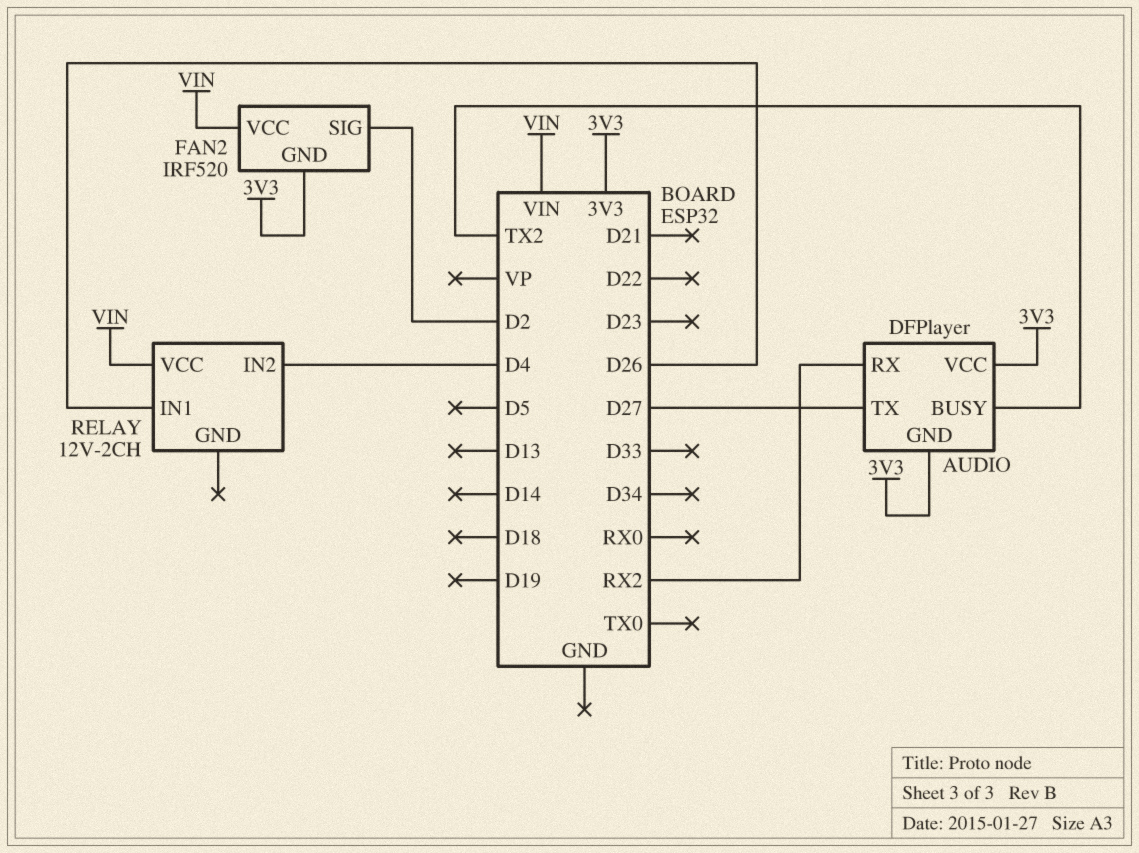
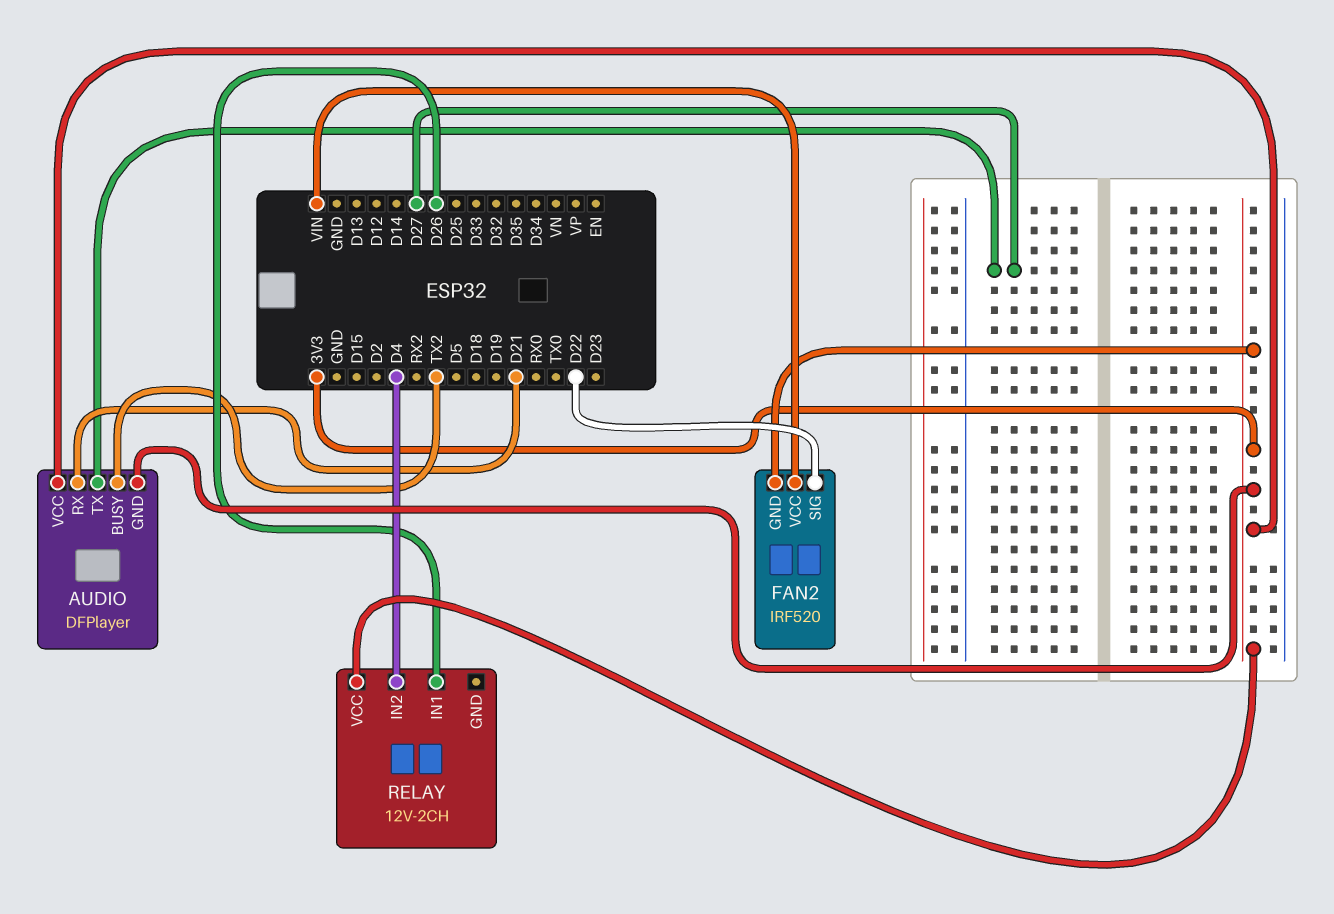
AUDIO pin RX: RX2 -> D21
FAN2 pin SIG: D2 -> D22
RELAY pin VCC: VIN -> 3V3

